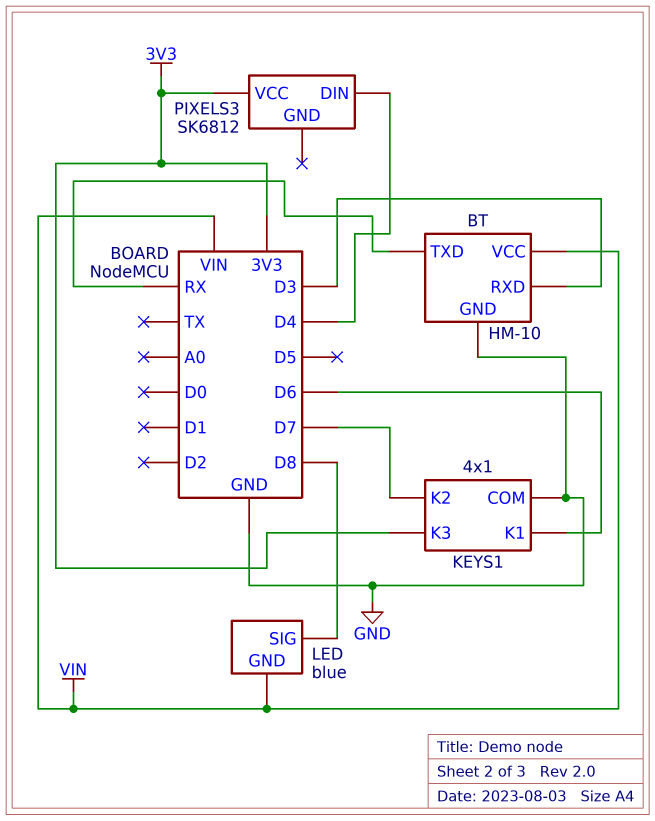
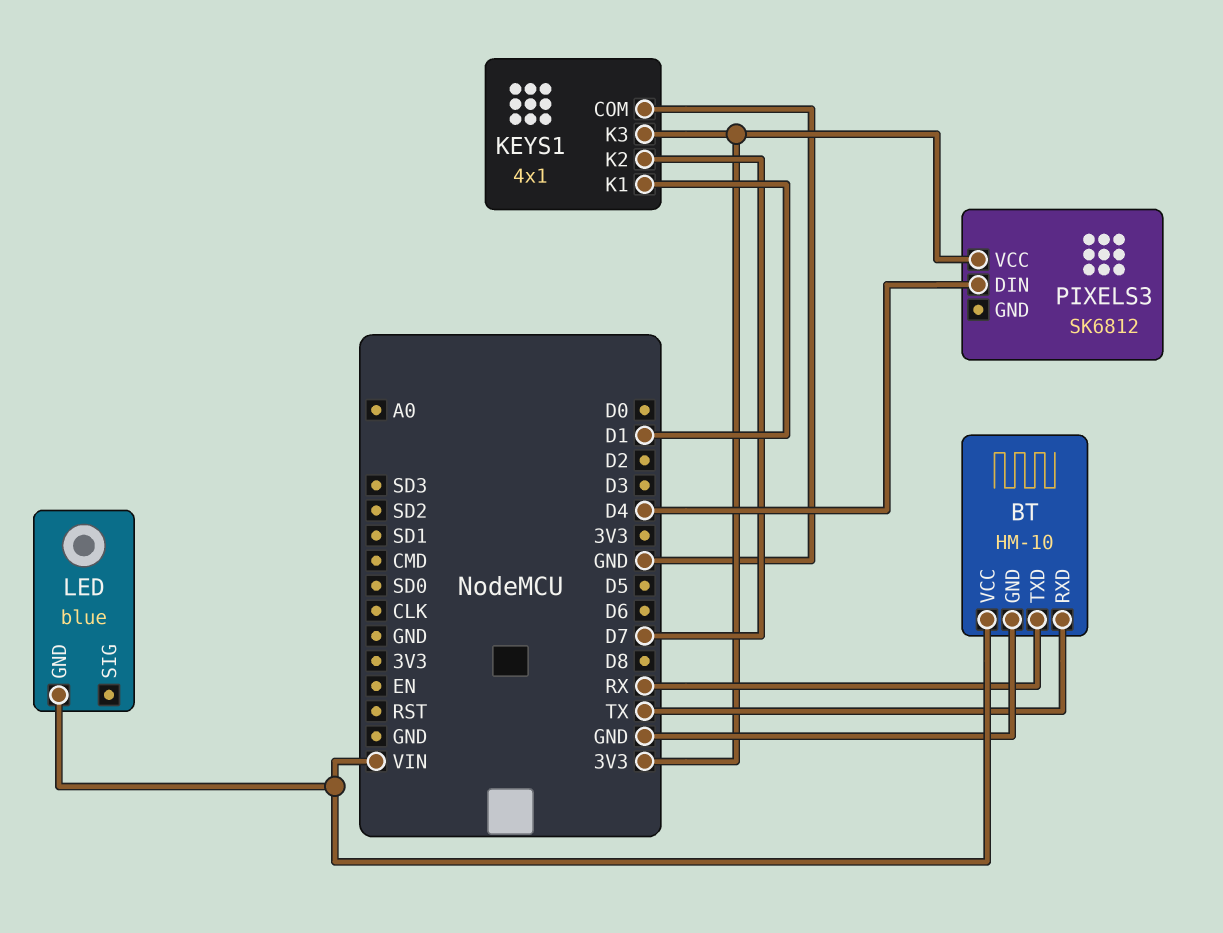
BT pin RXD: D3 -> TX
KEYS1 pin K1: D6 -> D1
LED pin SIG: D8 -> none

